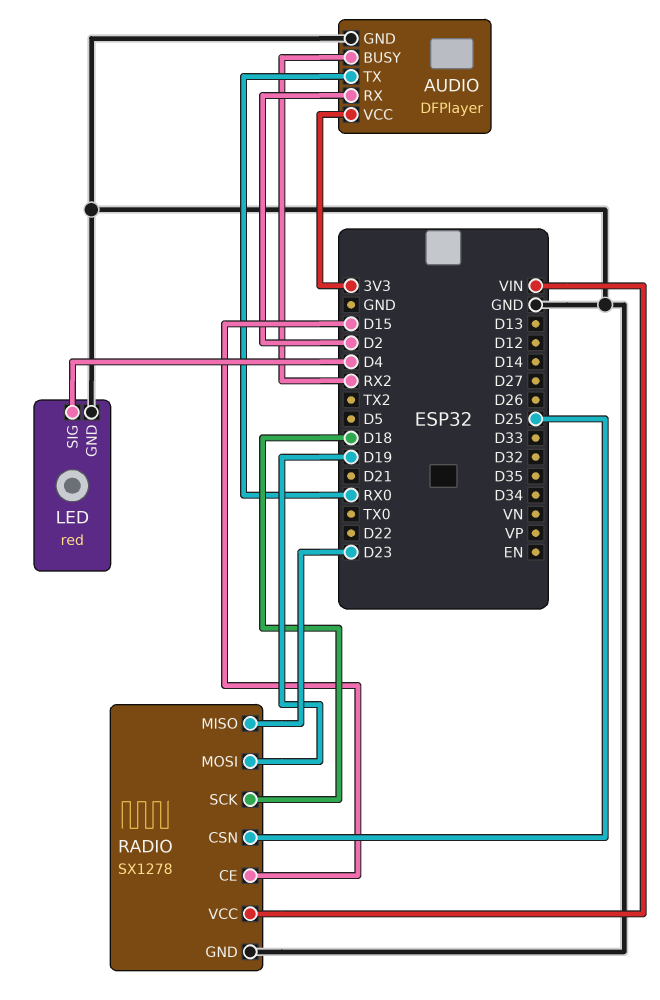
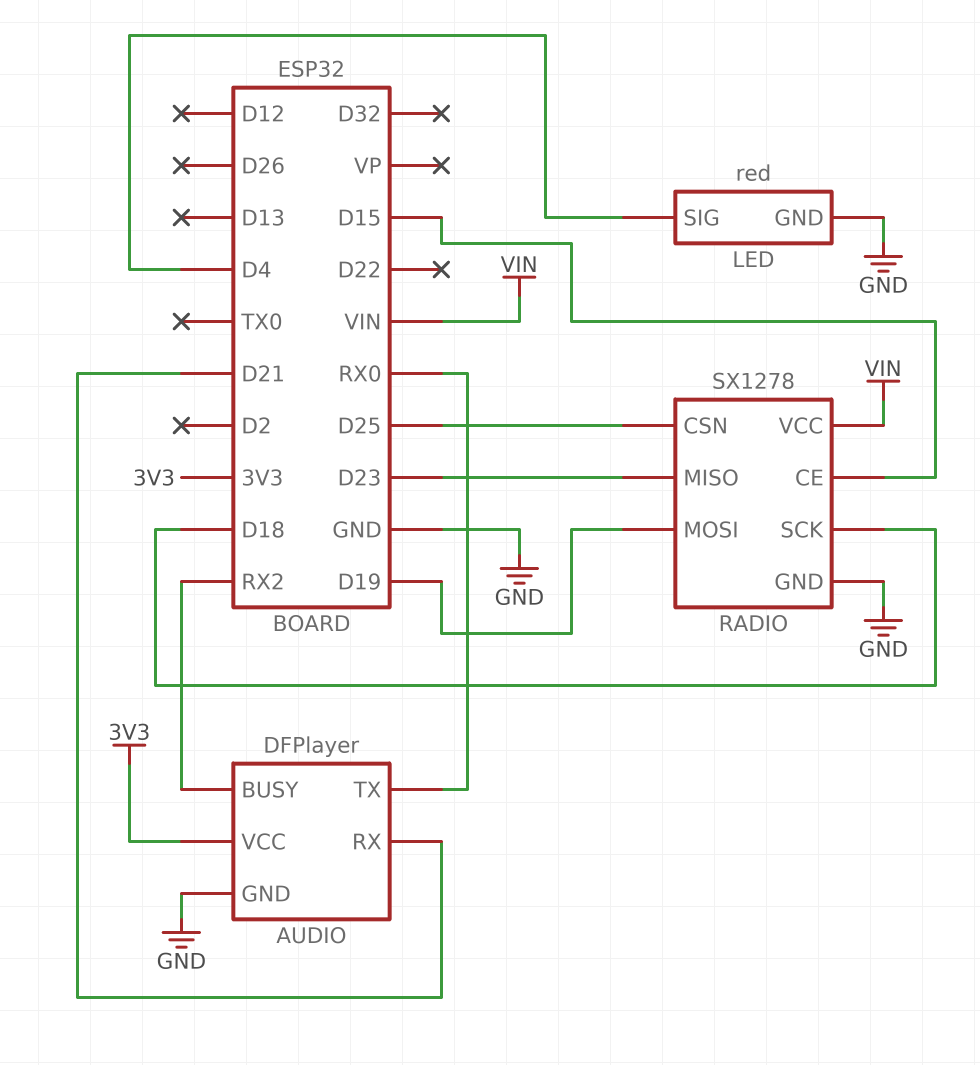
AUDIO pin RX: D2 -> D21

